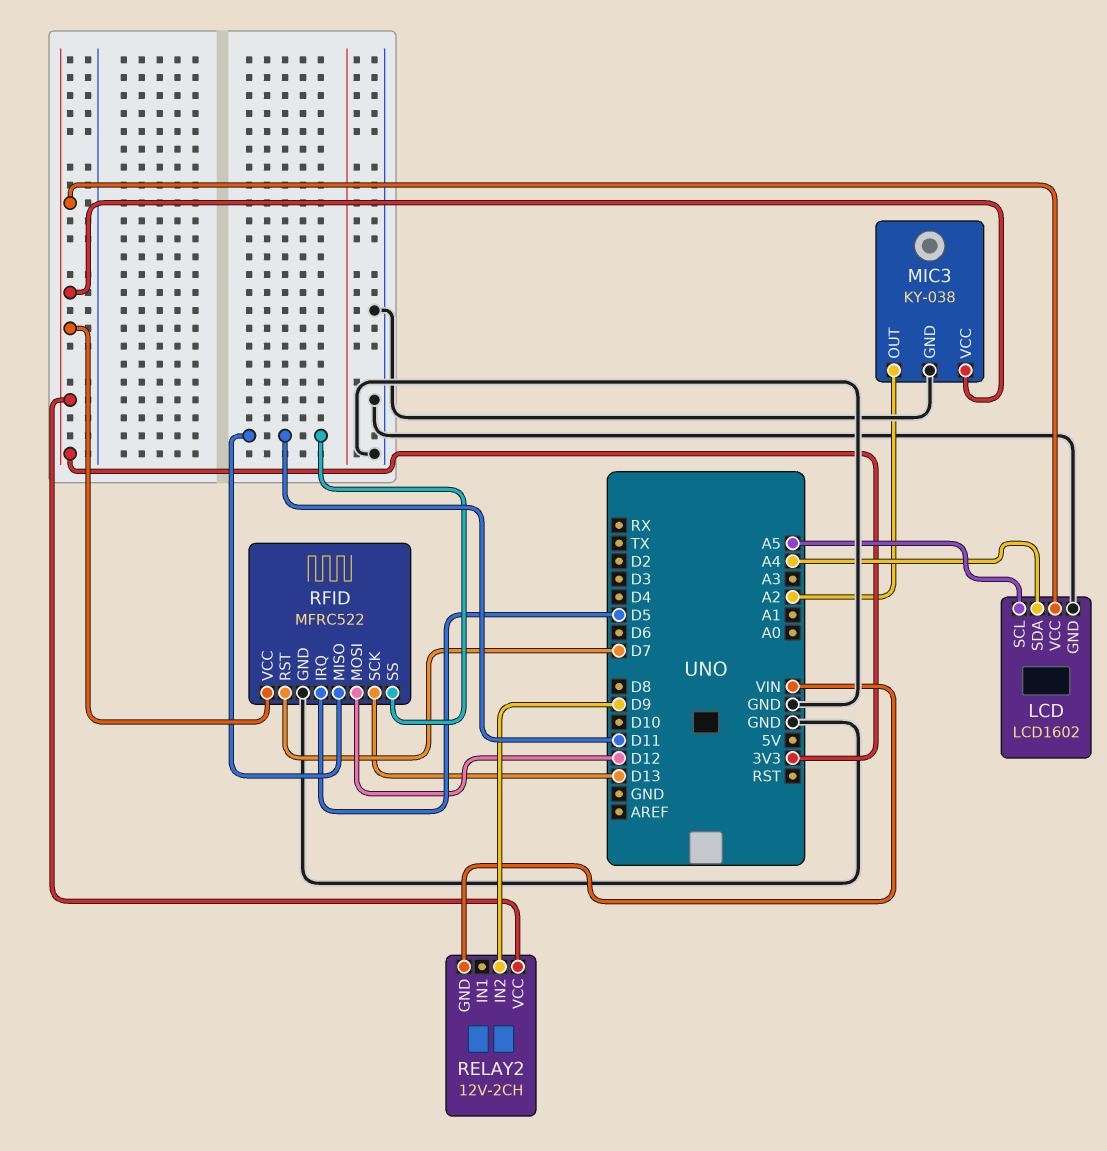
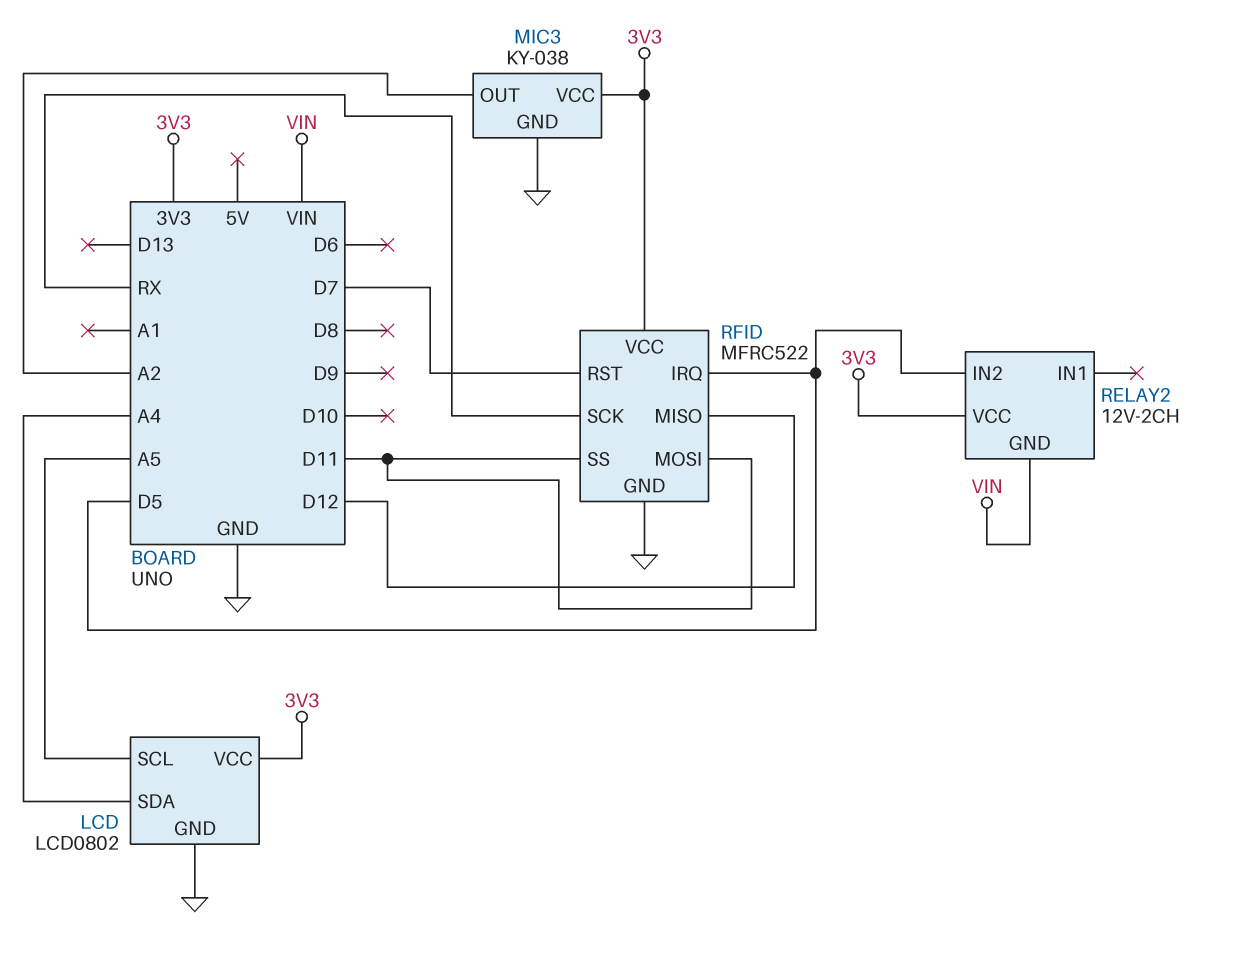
LCD: LCD1602 -> LCD0802
RELAY2 pin IN2: D9 -> D5
RFID pin MISO: D11 -> D12
RFID pin MOSI: D12 -> D11
RFID pin SCK: D13 -> RX

